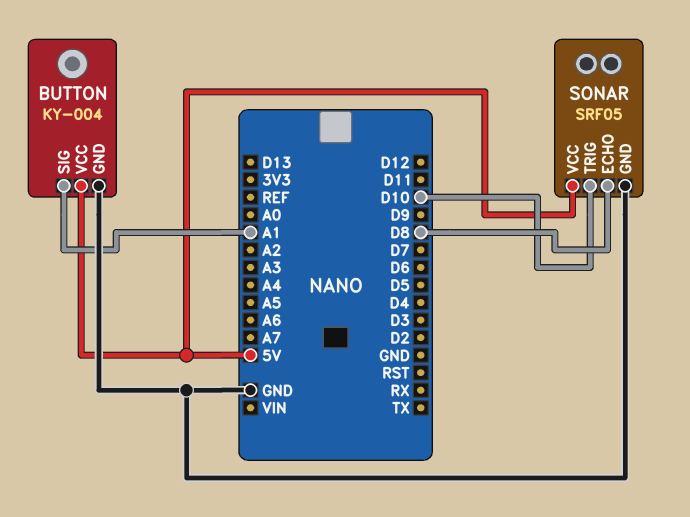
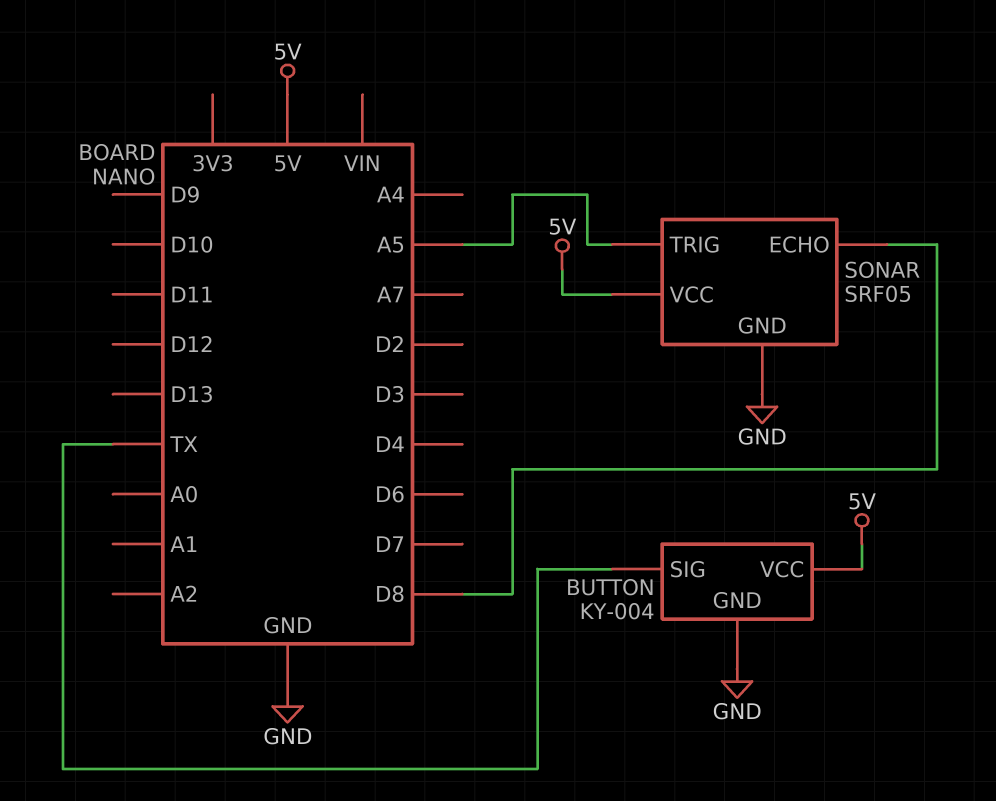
BUTTON pin SIG: A1 -> TX
SONAR pin TRIG: D10 -> A5

